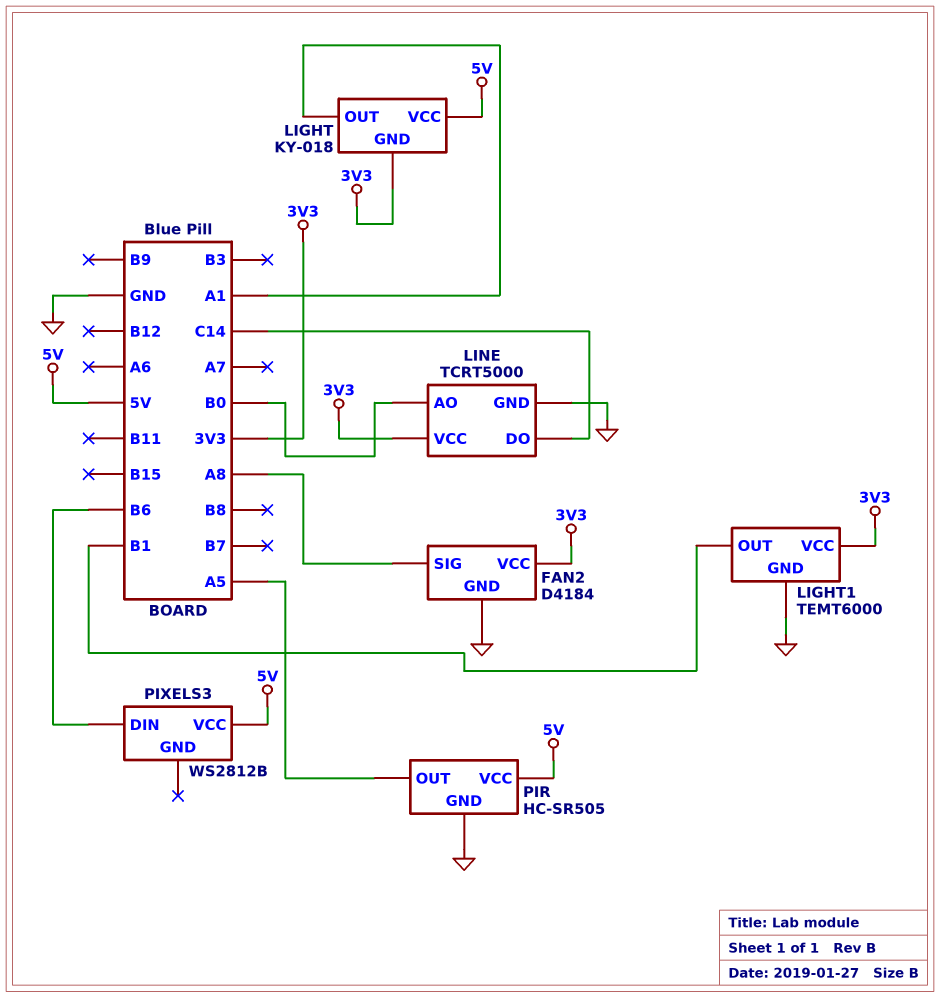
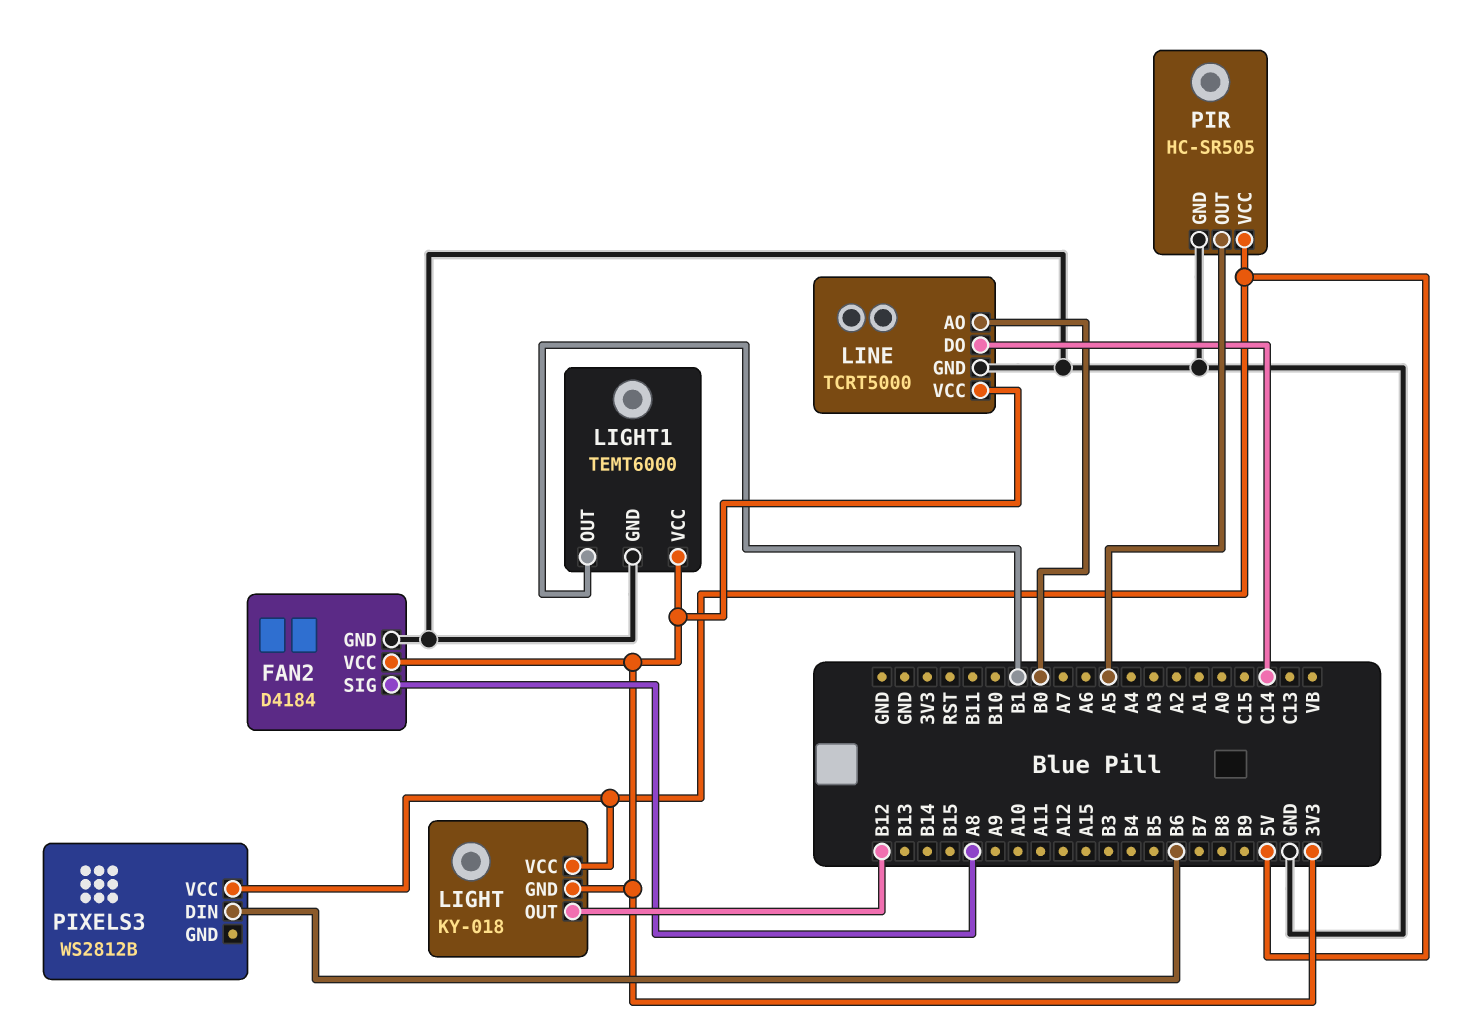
LIGHT pin OUT: A1 -> B12

